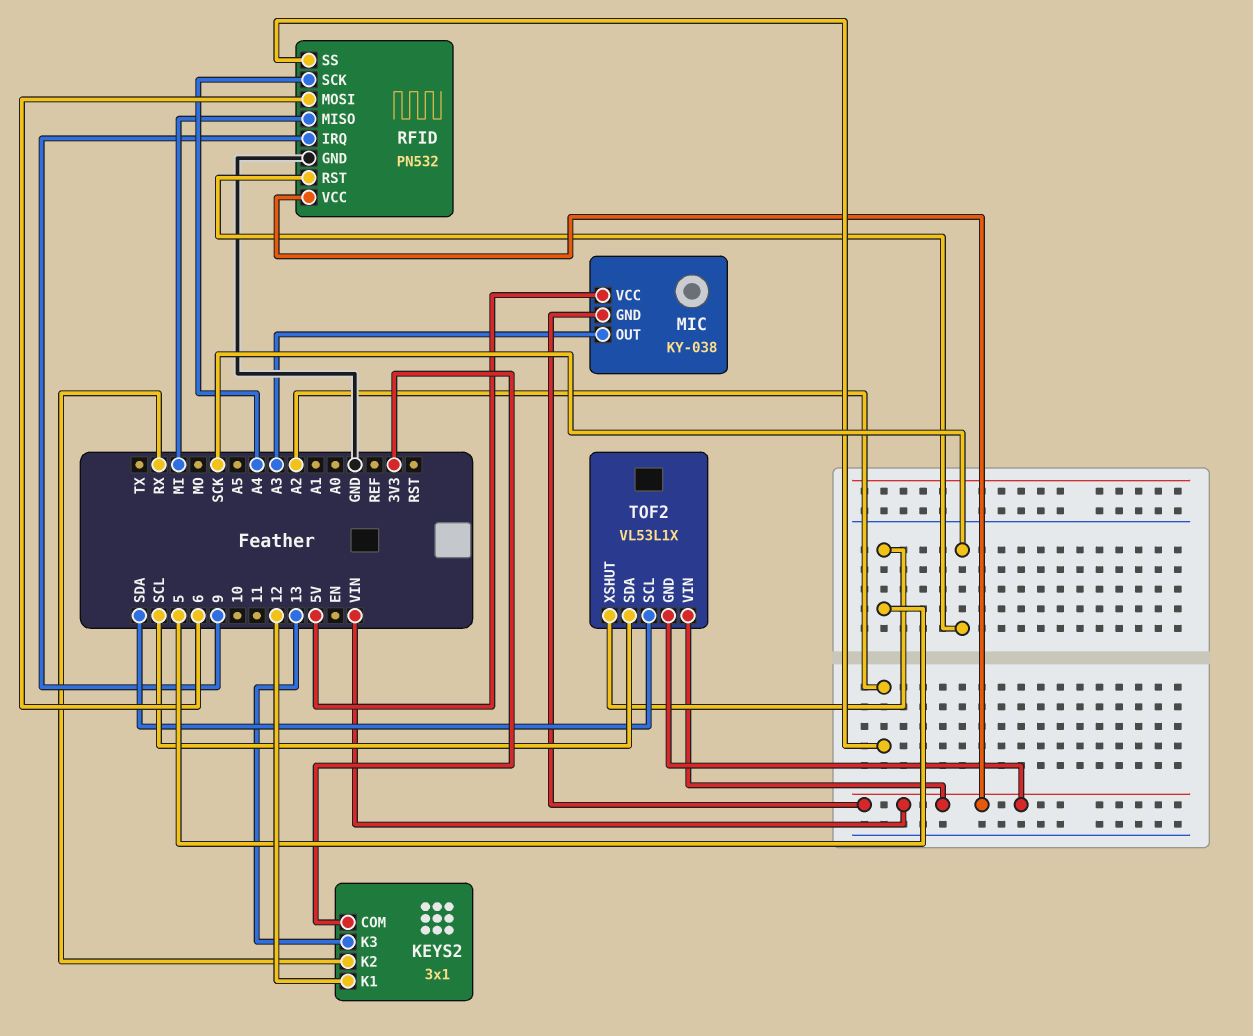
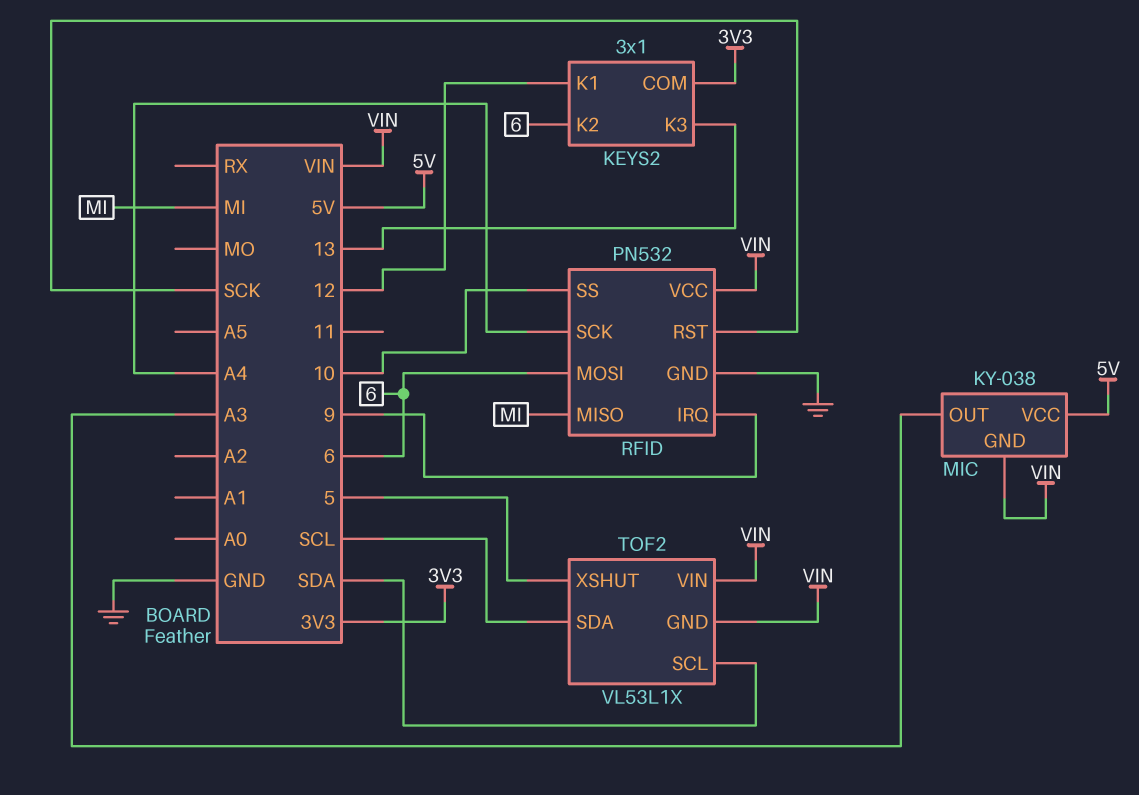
KEYS2 pin K2: RX -> 6
RFID pin SS: A2 -> 10

